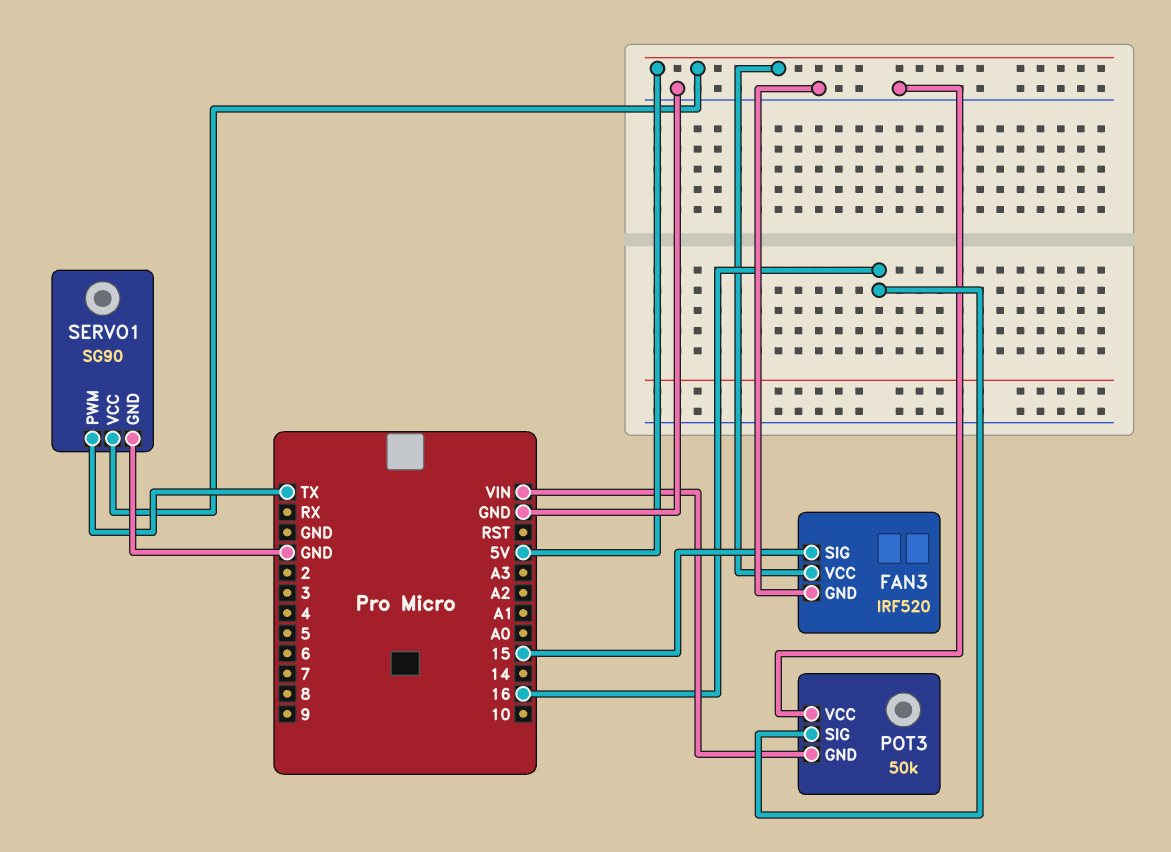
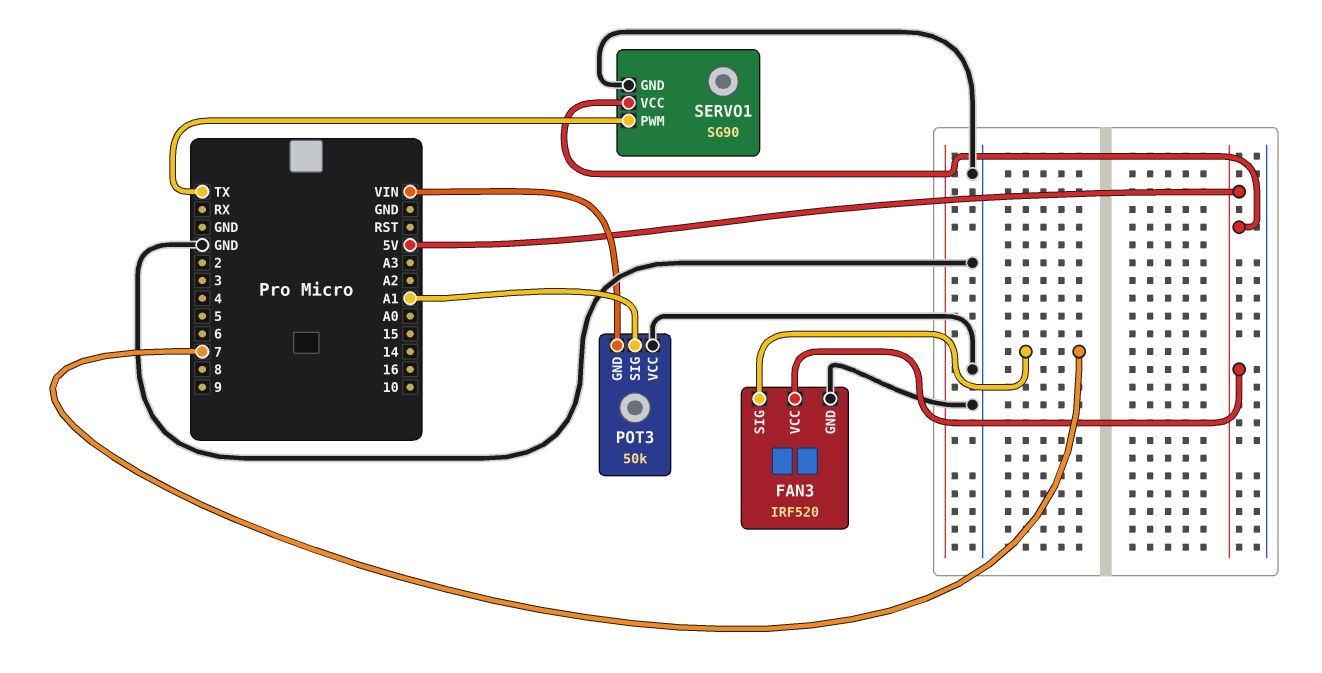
FAN3 pin SIG: 15 -> 7
POT3 pin SIG: 16 -> A1

